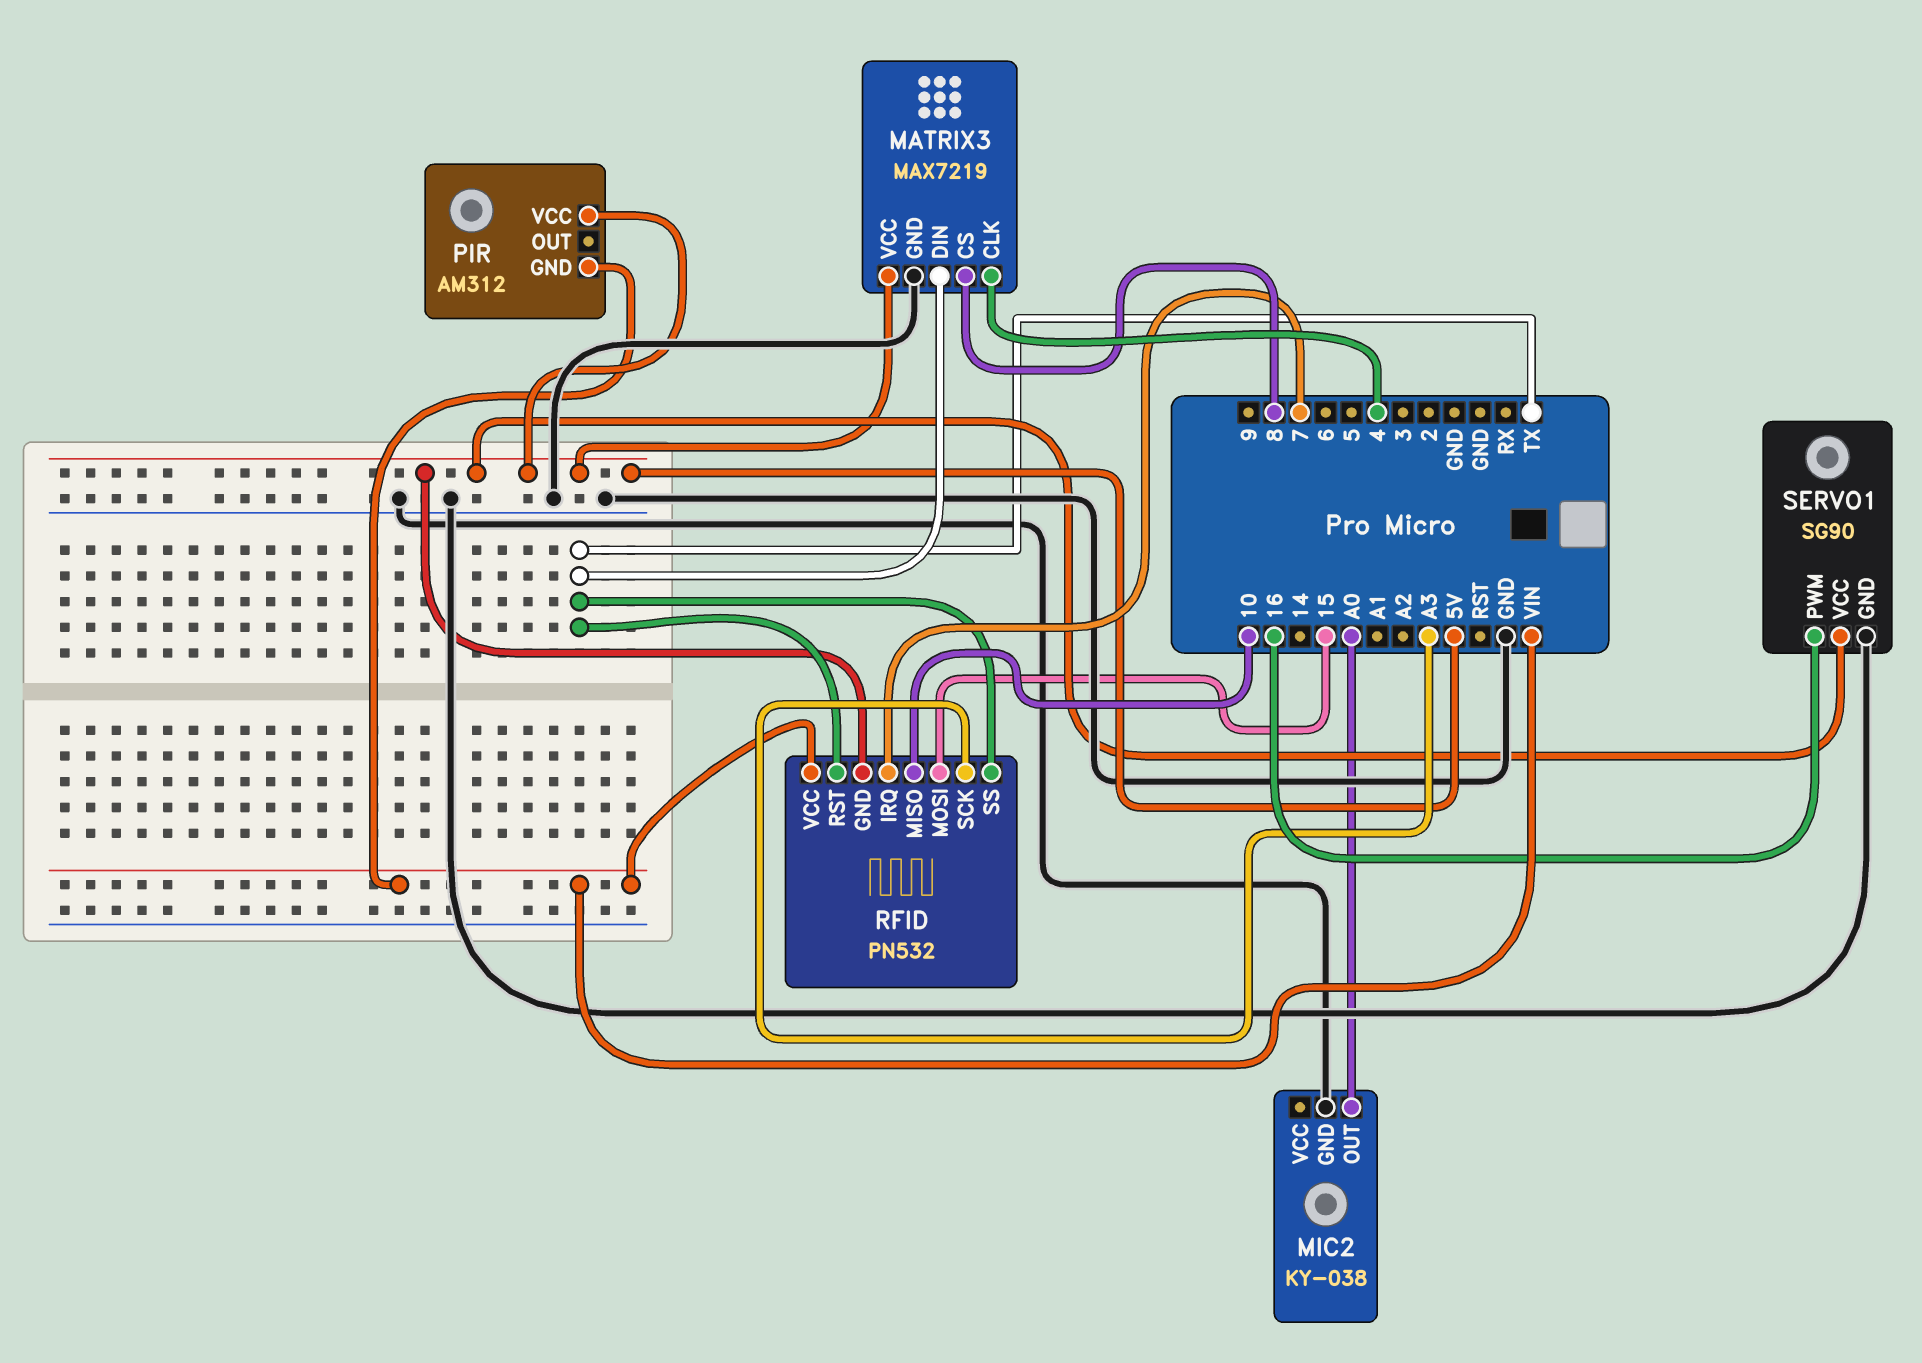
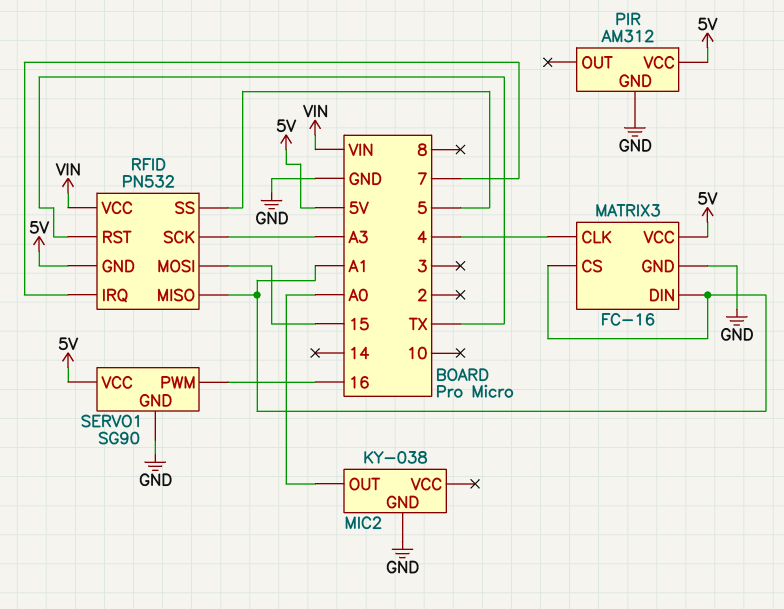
MATRIX3: MAX7219 -> FC-16
MATRIX3 pin CS: 8 -> A1
MATRIX3 pin DIN: TX -> A1
PIR pin GND: VIN -> GND
RFID pin MISO: 10 -> A1
RFID pin SS: TX -> 5

